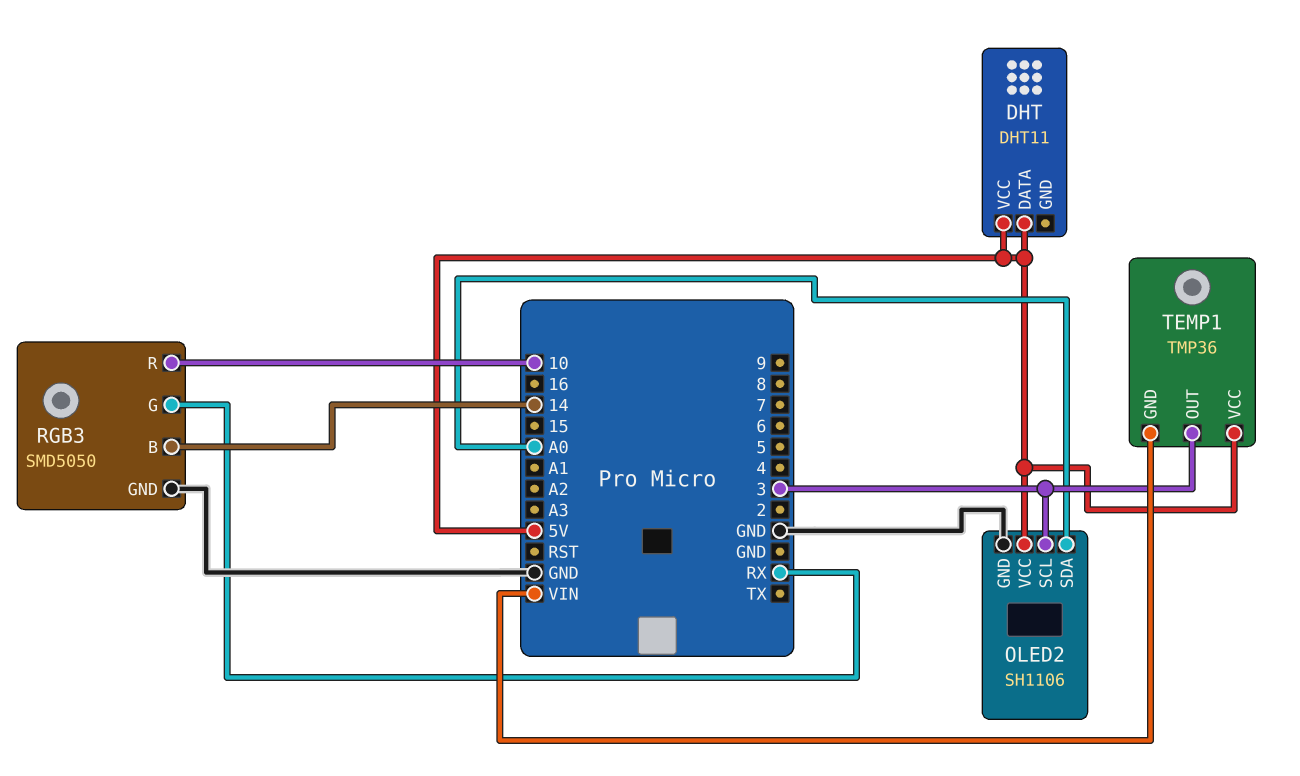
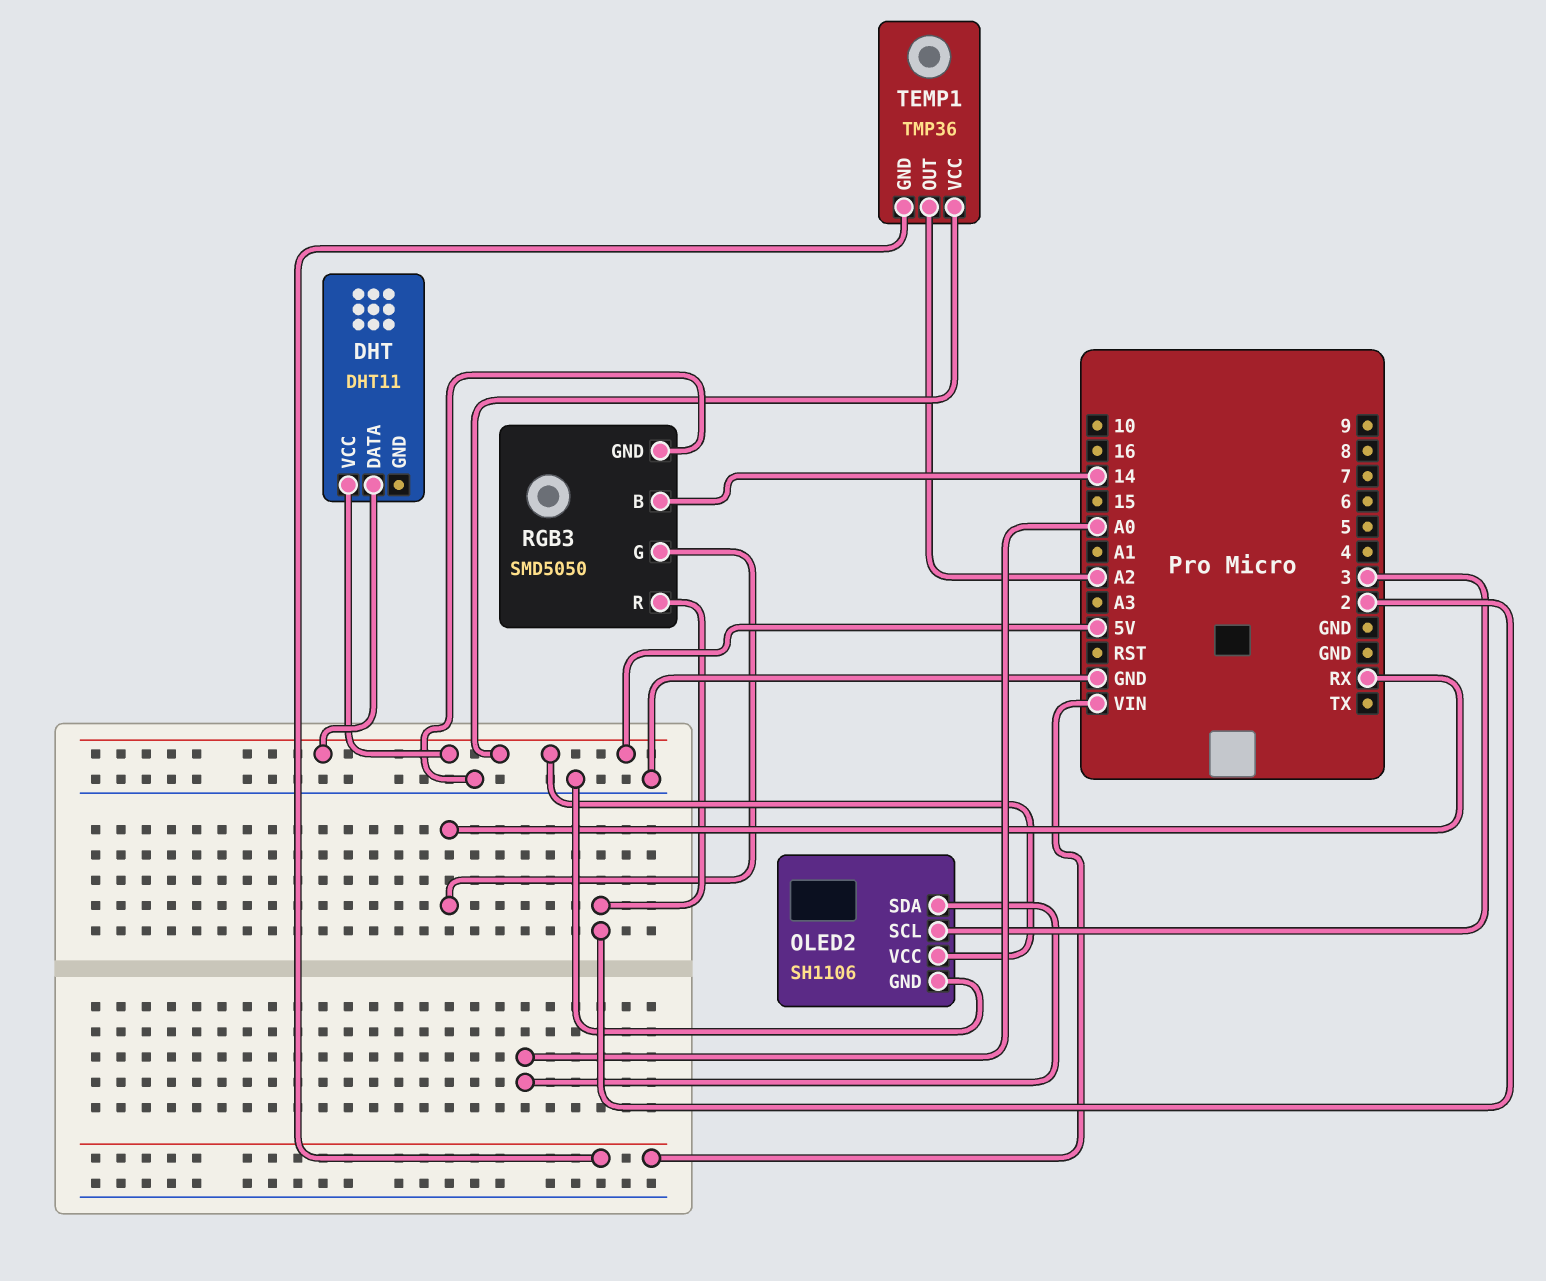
RGB3 pin R: 10 -> 2
TEMP1 pin OUT: 3 -> A2

